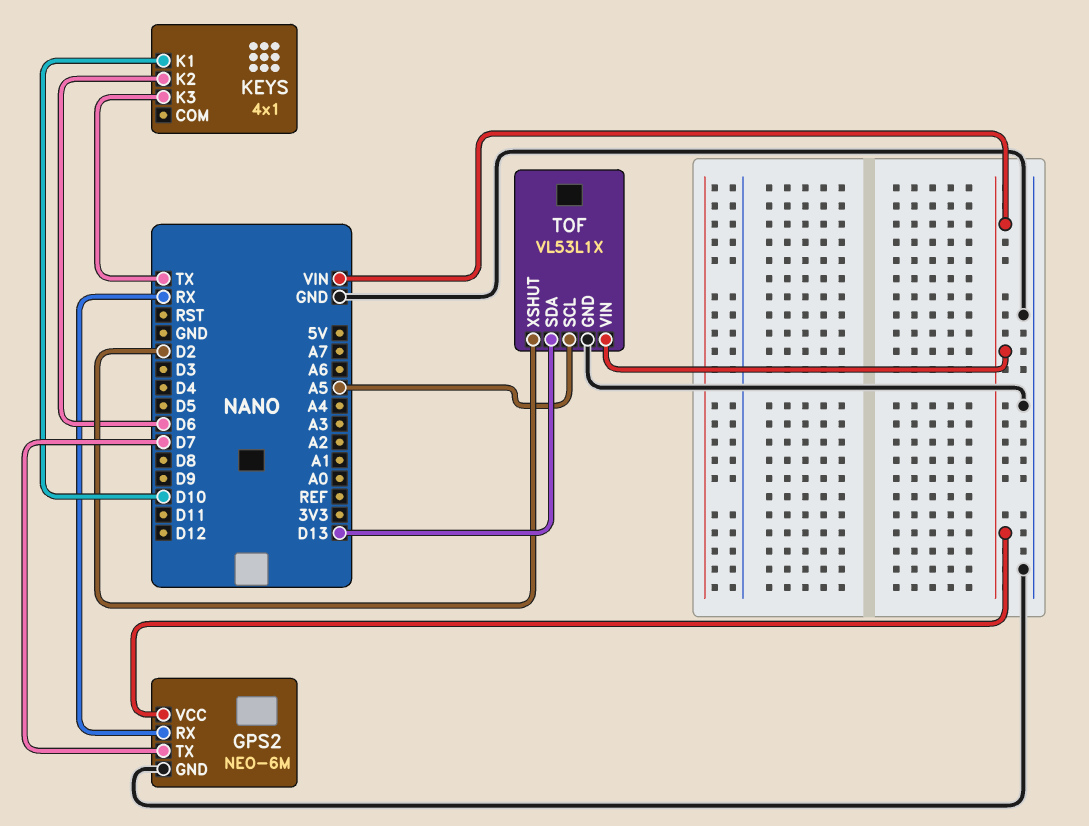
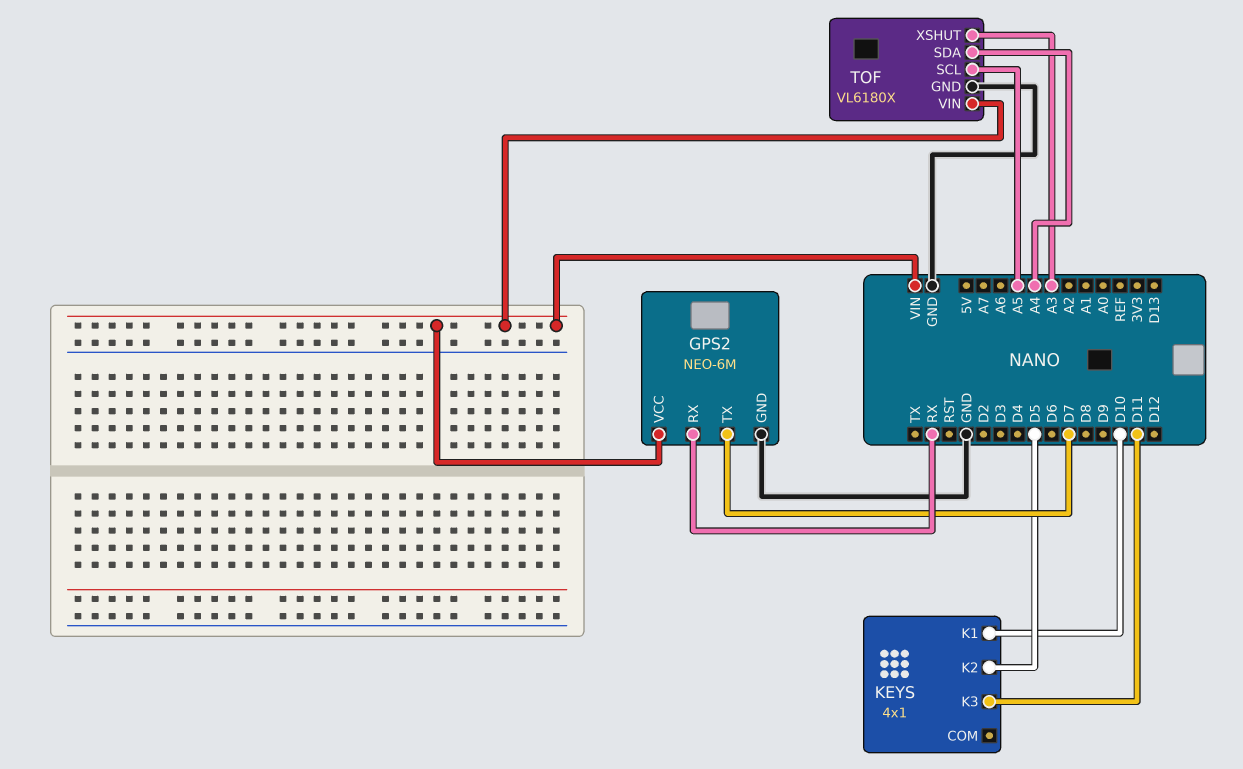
KEYS pin K2: D6 -> D5
KEYS pin K3: TX -> D11
TOF: VL53L1X -> VL6180X
TOF pin SDA: D13 -> A4
TOF pin XSHUT: D2 -> A3

